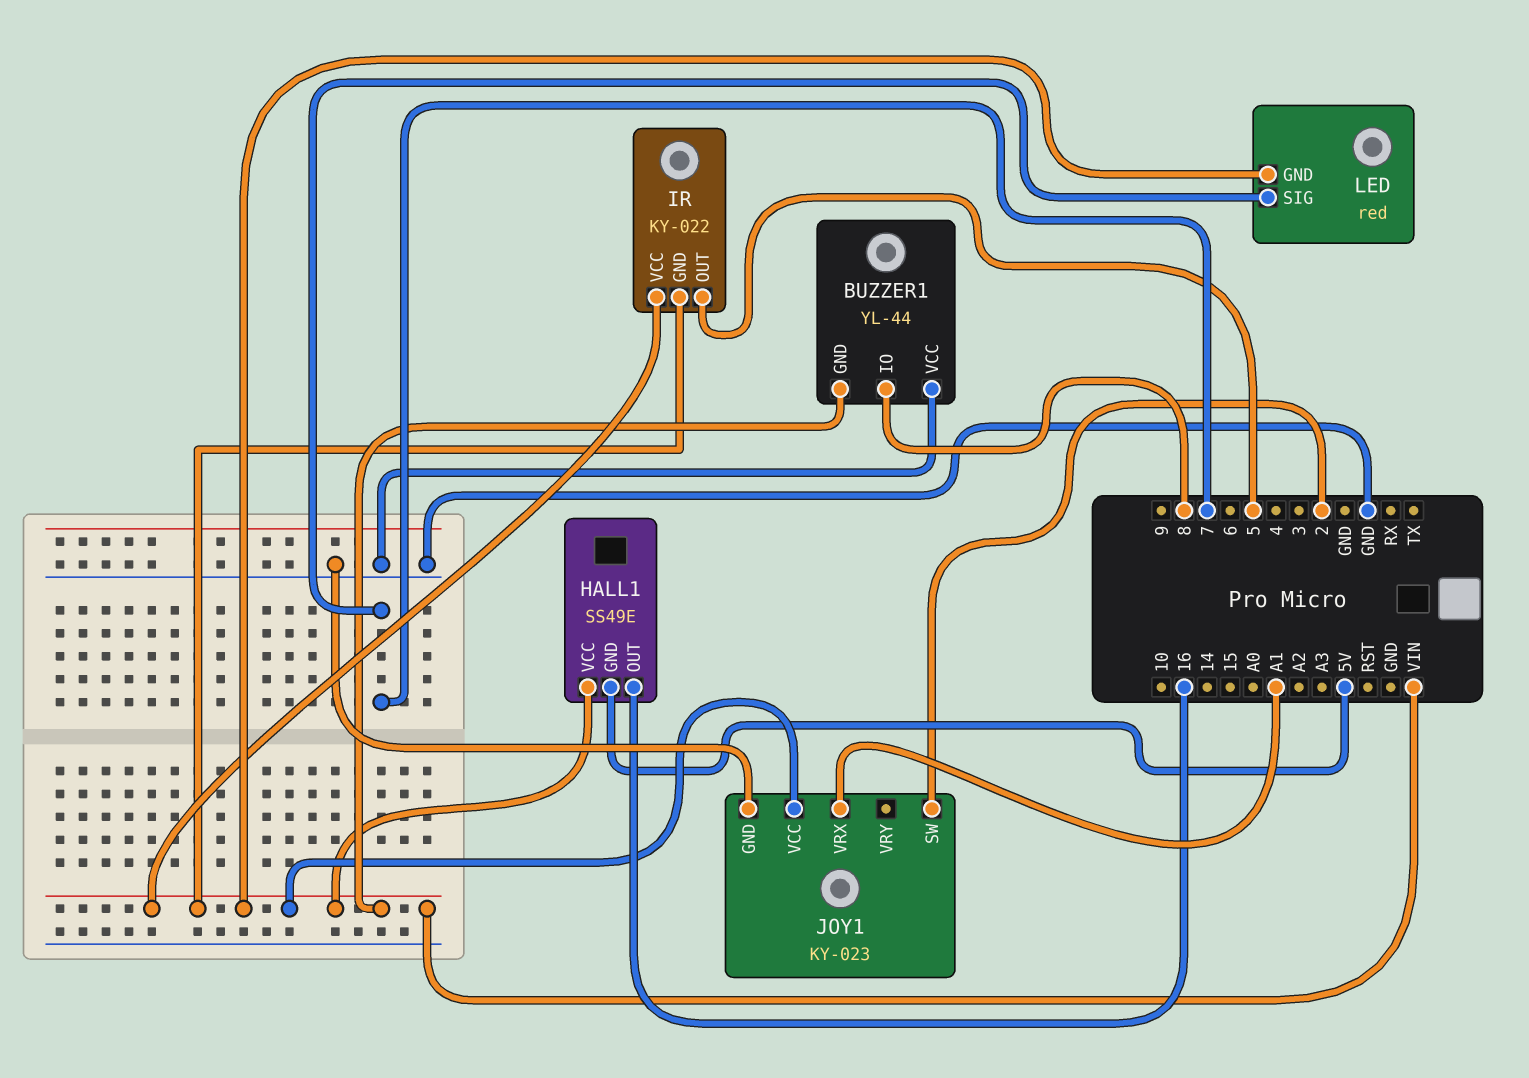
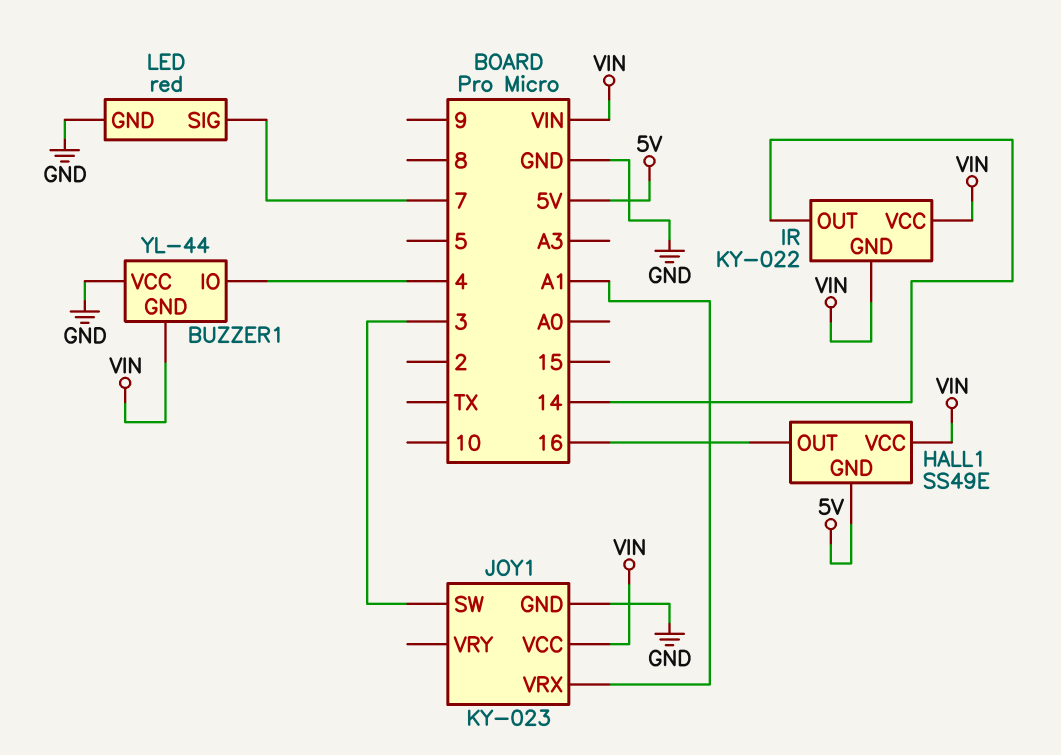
BUZZER1 pin IO: 8 -> 4
IR pin OUT: 5 -> 14
JOY1 pin SW: 2 -> 3
LED pin GND: VIN -> GND

